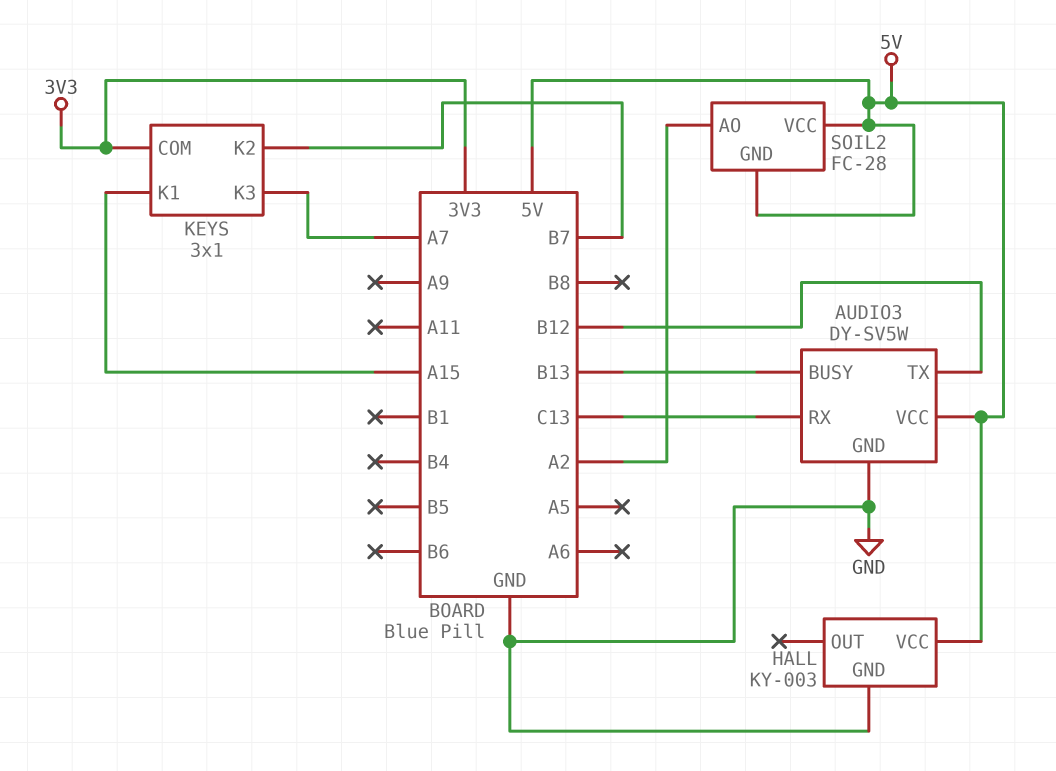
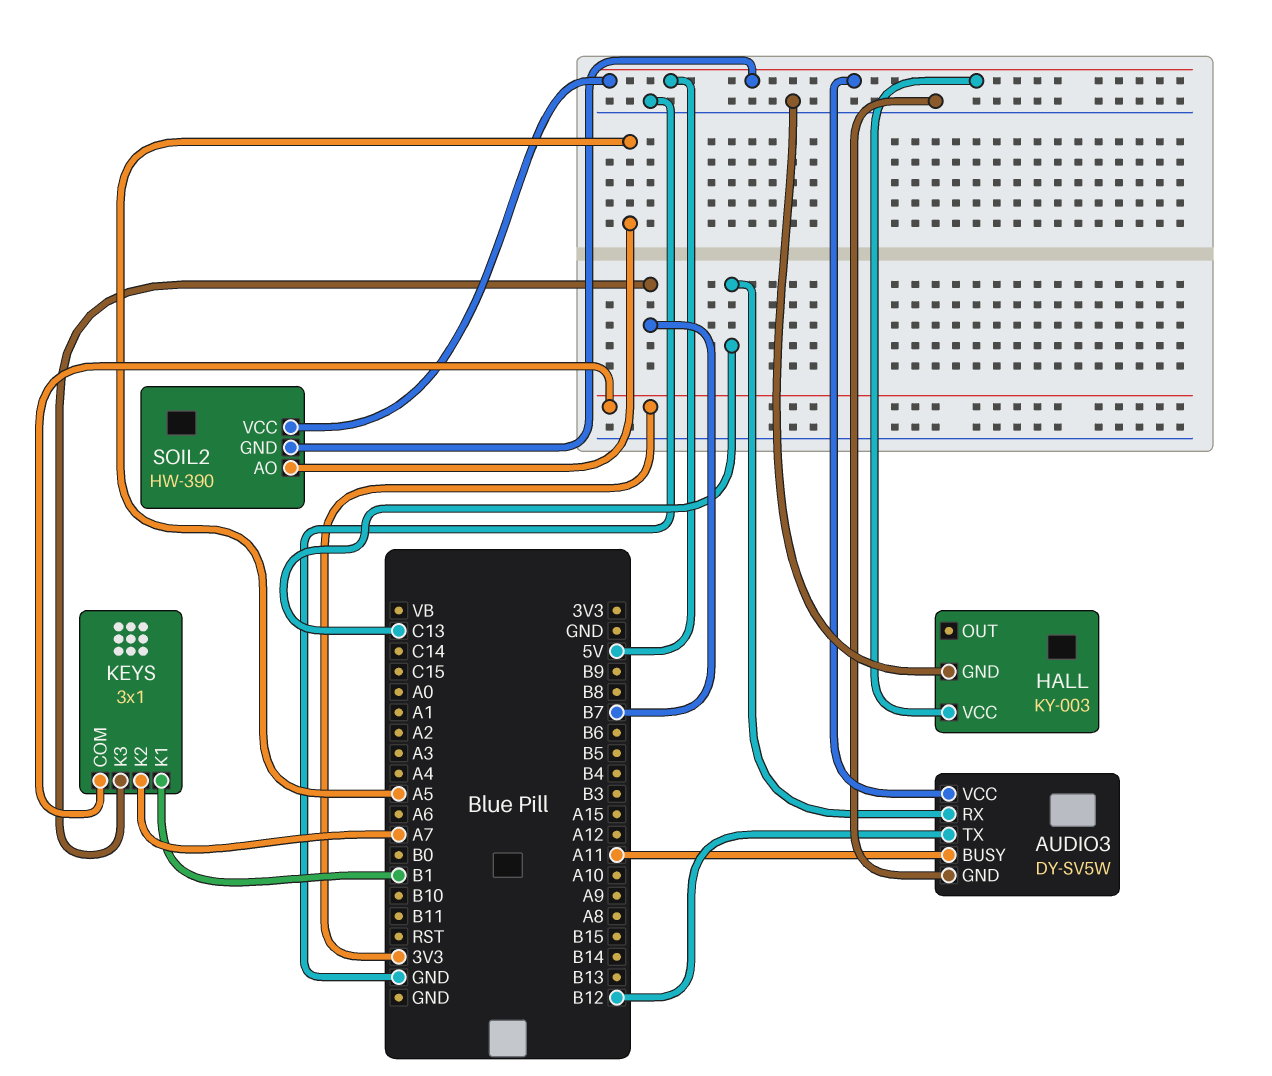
AUDIO3 pin BUSY: B13 -> A11
KEYS pin K1: A15 -> B1
KEYS pin K2: B7 -> A7
KEYS pin K3: A7 -> B7
SOIL2: FC-28 -> HW-390
SOIL2 pin AO: A2 -> A5

